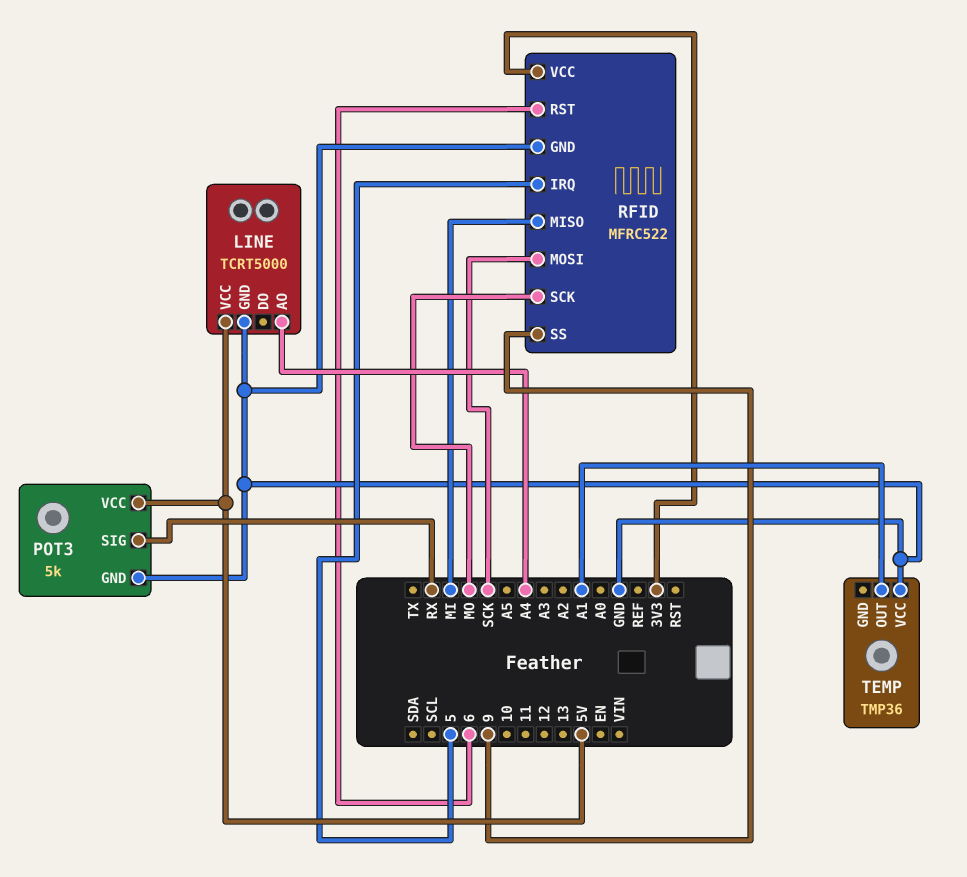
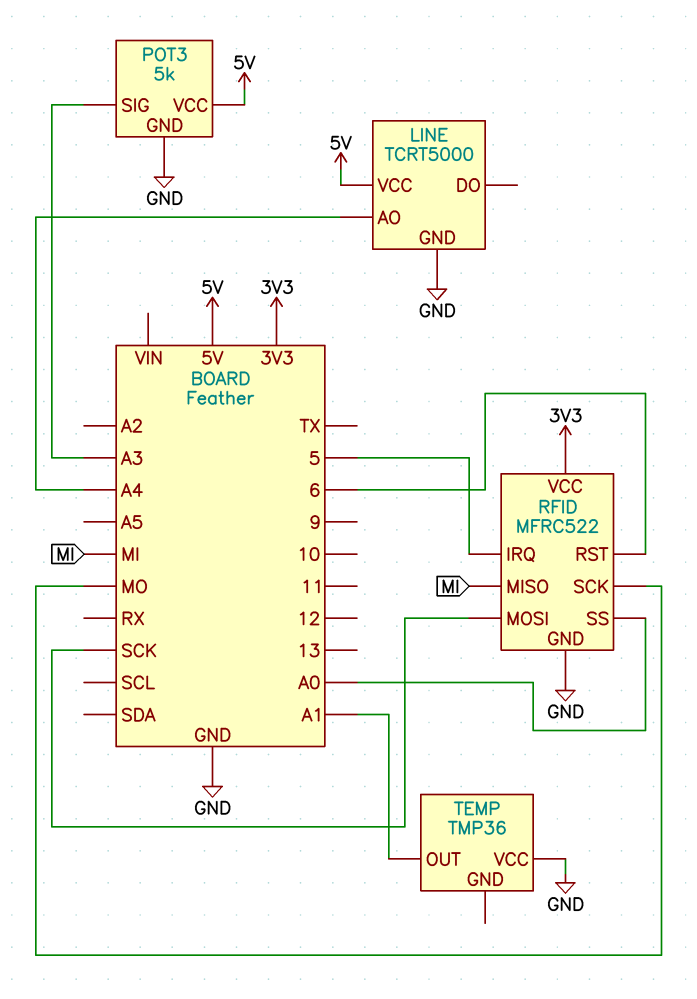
POT3 pin SIG: RX -> A3
RFID pin SS: 9 -> A0

